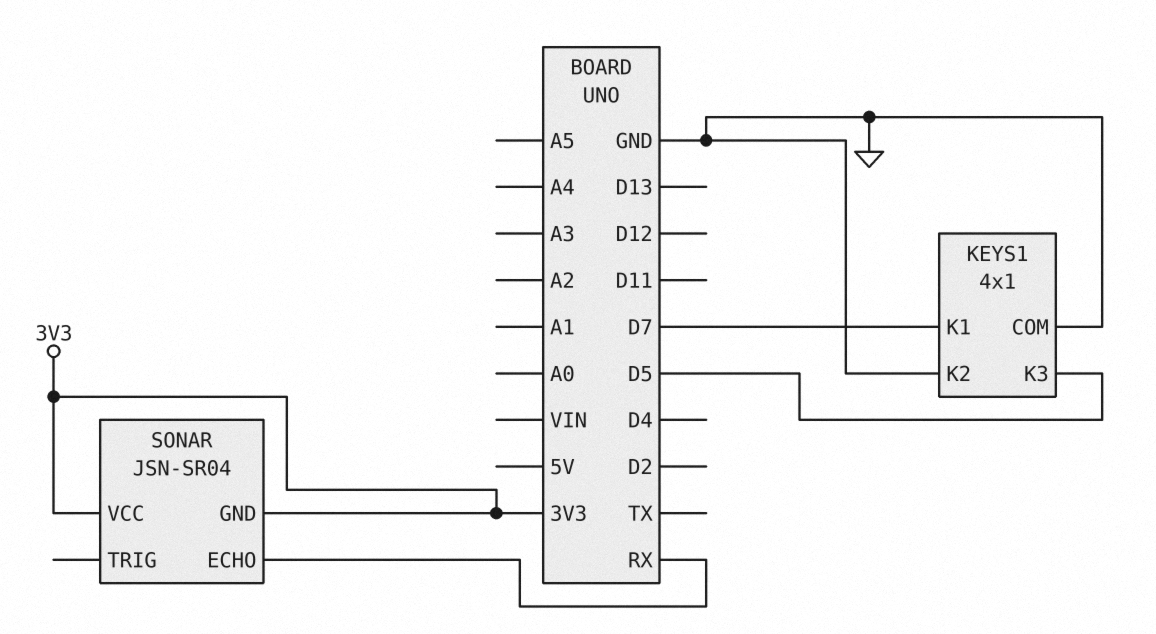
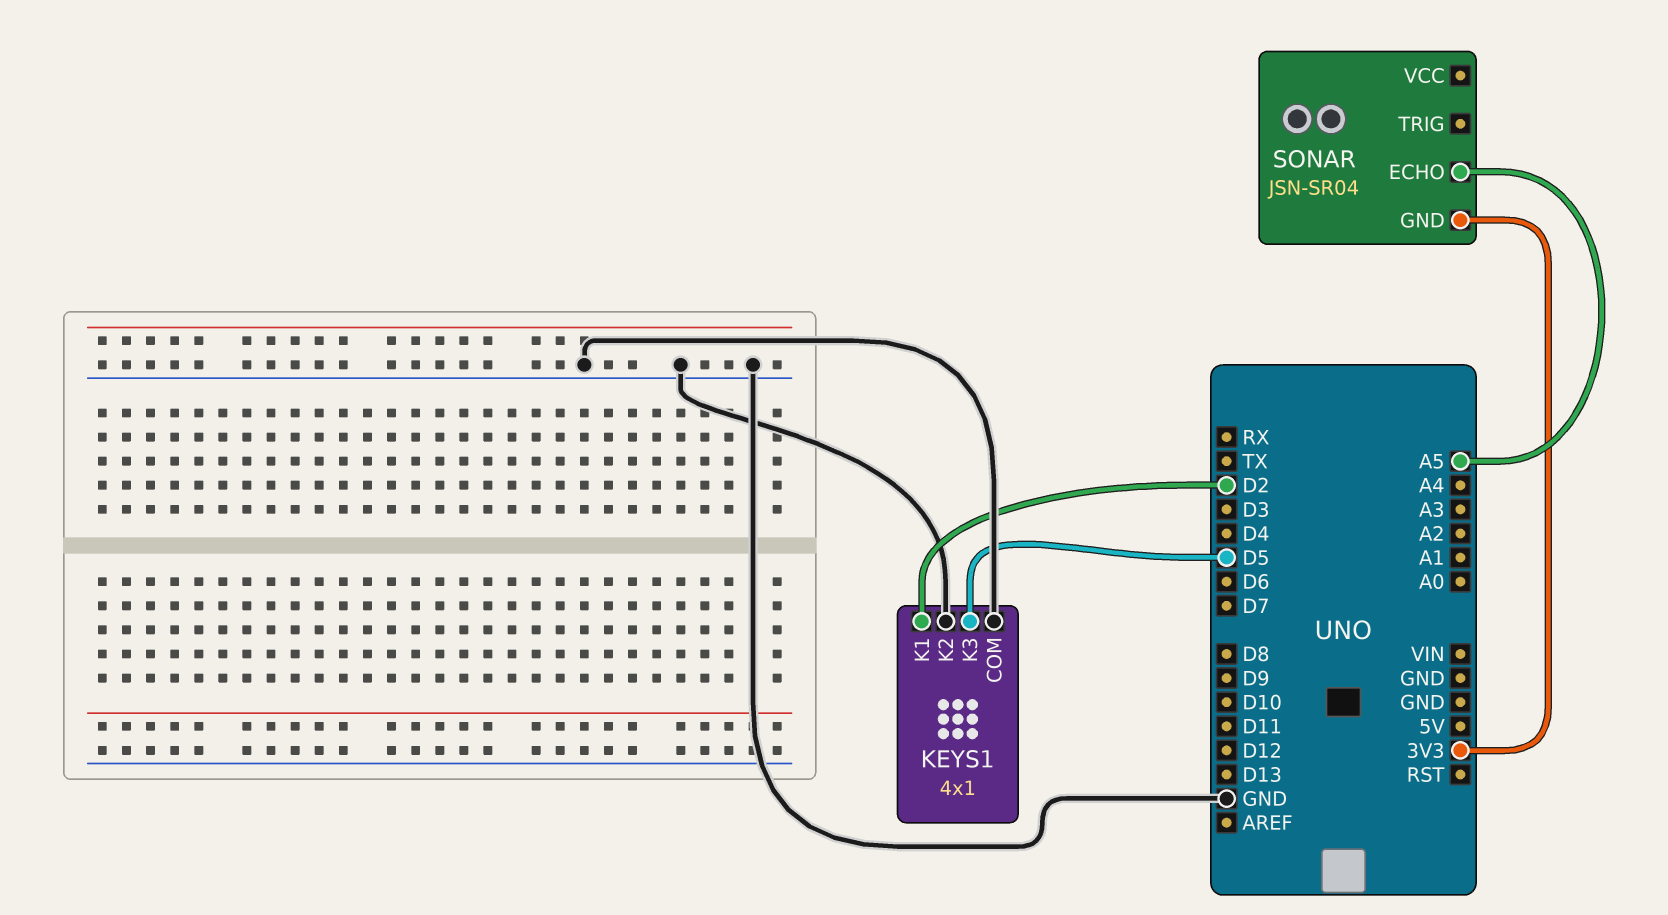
KEYS1 pin K1: D7 -> D2
SONAR pin ECHO: RX -> A5
SONAR pin VCC: 3V3 -> none

